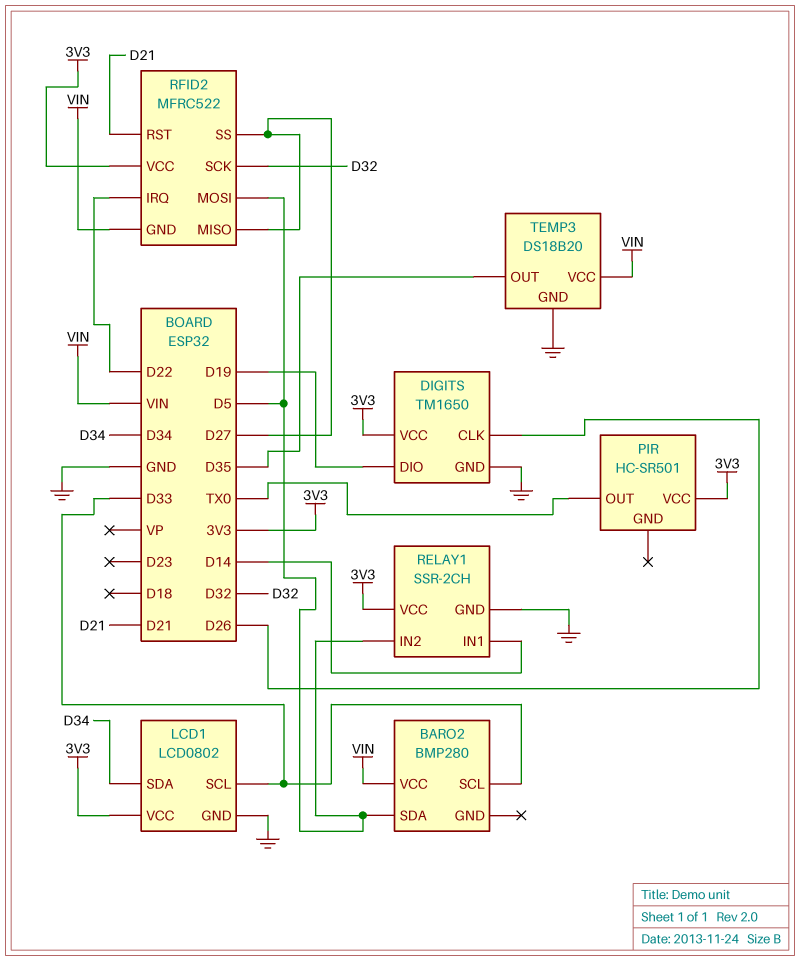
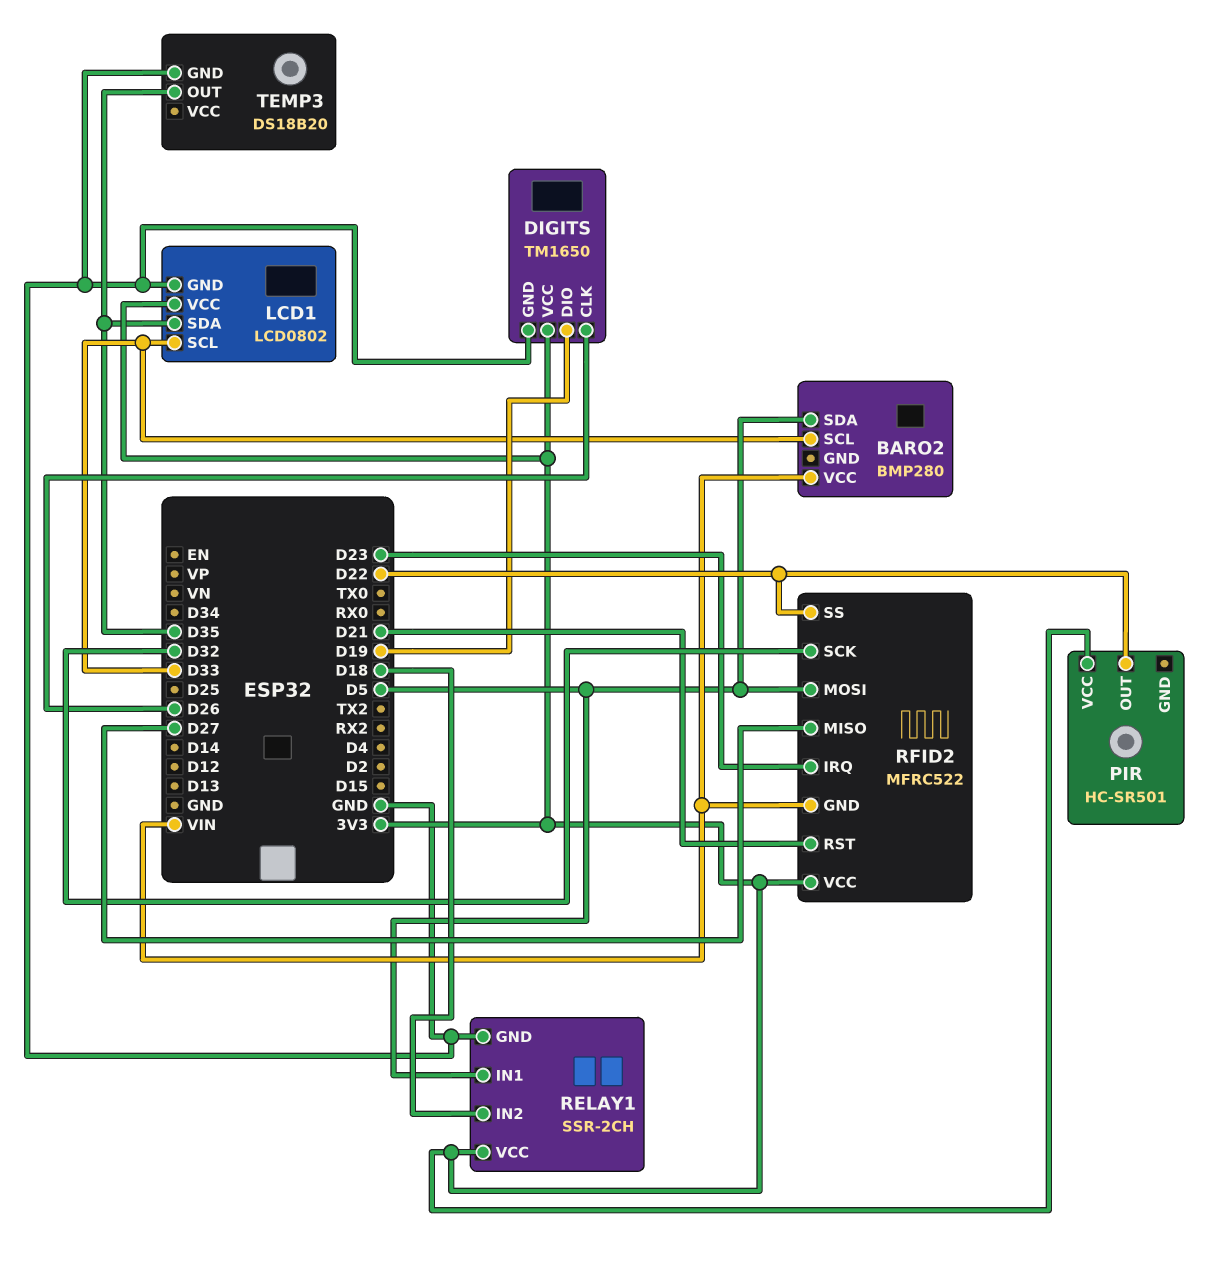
LCD1 pin SDA: D34 -> D35
PIR pin OUT: TX0 -> D22
RELAY1 pin IN1: D14 -> D5
RELAY1 pin IN2: D5 -> D18
RFID2 pin IRQ: D22 -> D23
RFID2 pin SS: D27 -> D22
TEMP3 pin VCC: VIN -> none

